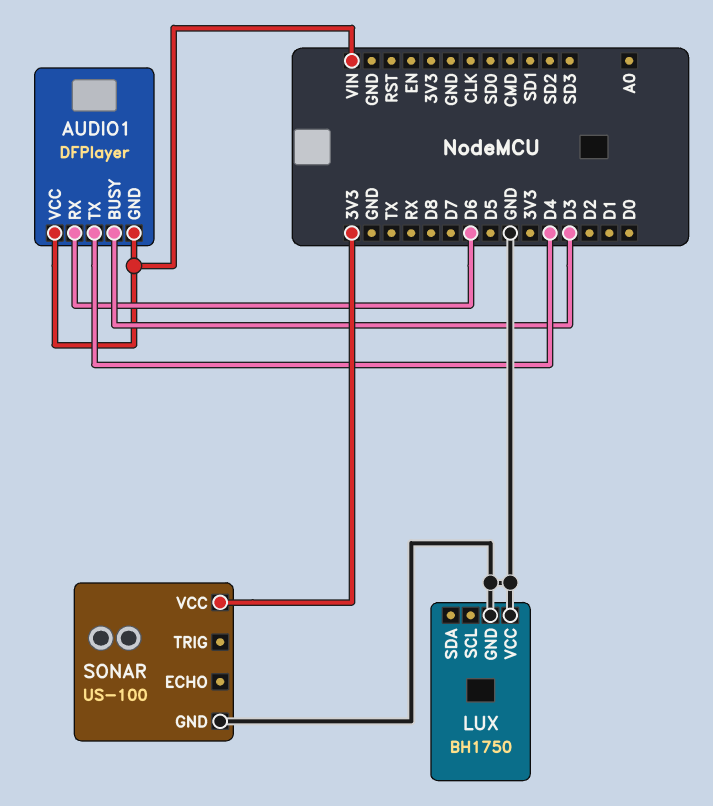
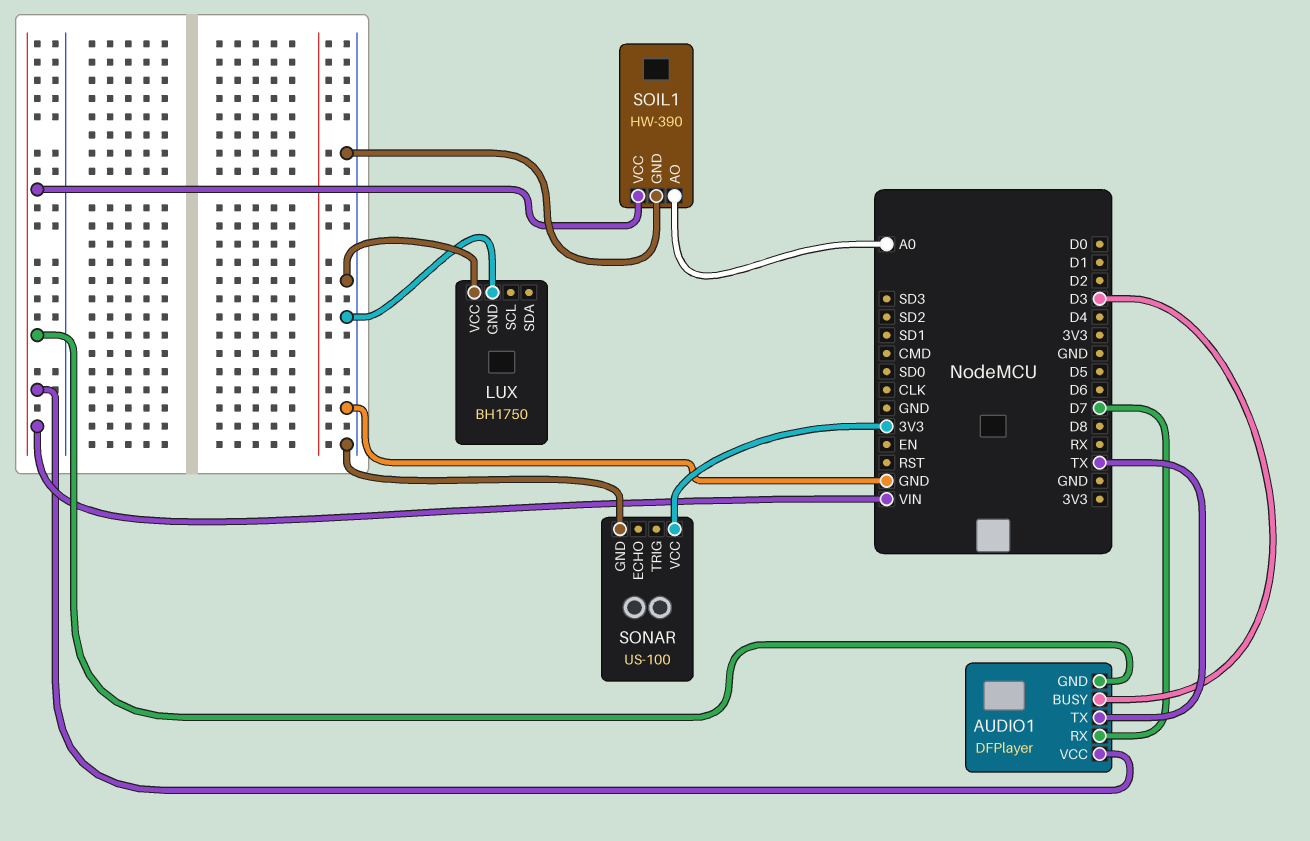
AUDIO1 pin RX: D6 -> D7
AUDIO1 pin TX: D4 -> TX
SOIL1: none -> HW-390
SOIL1 pin AO: none -> A0
SOIL1 pin GND: none -> GND
SOIL1 pin VCC: none -> VIN

